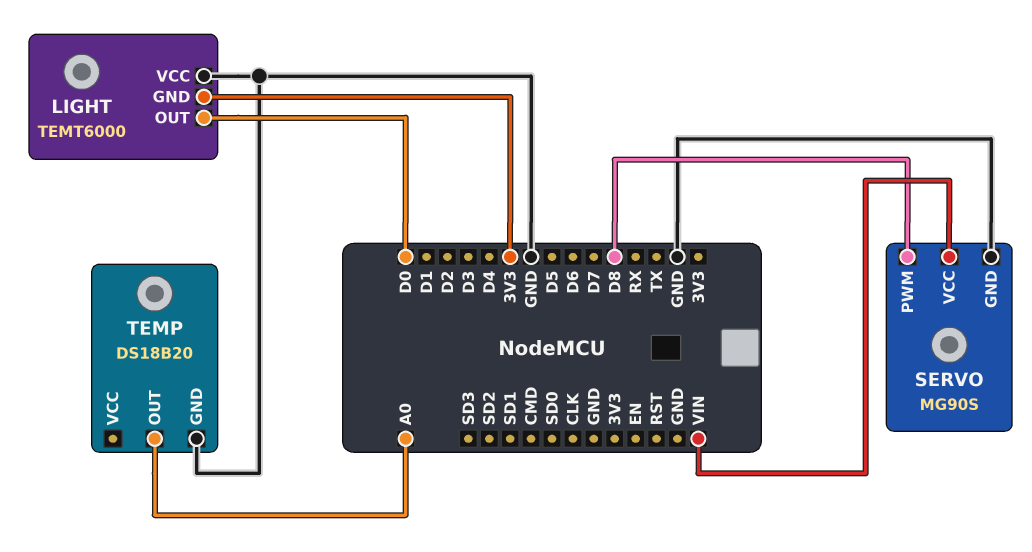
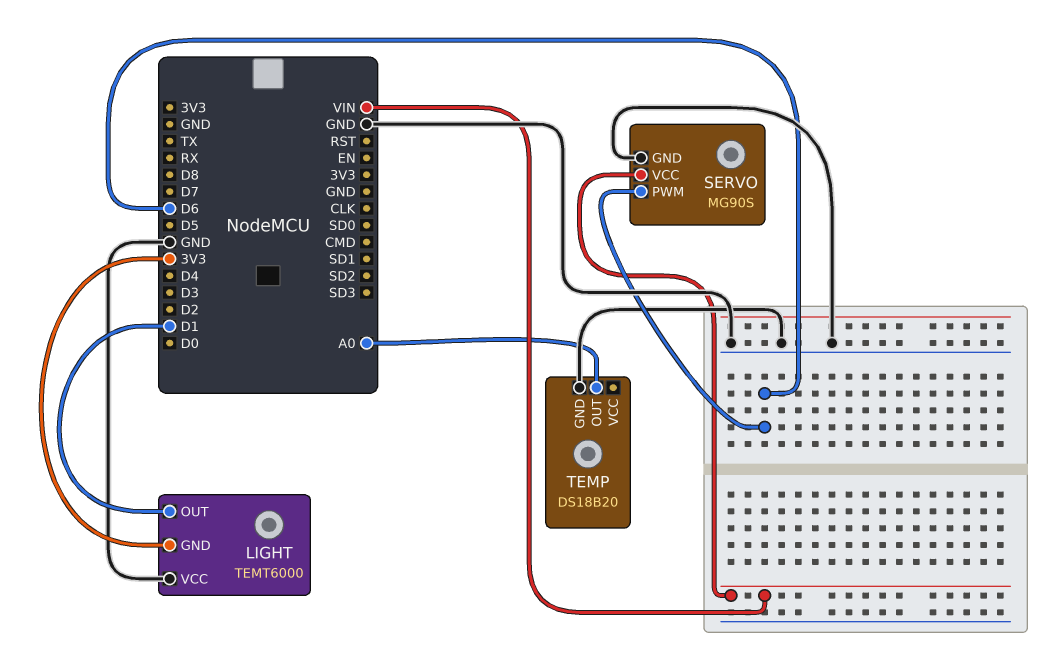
LIGHT pin OUT: D0 -> D1
SERVO pin PWM: D8 -> D6

